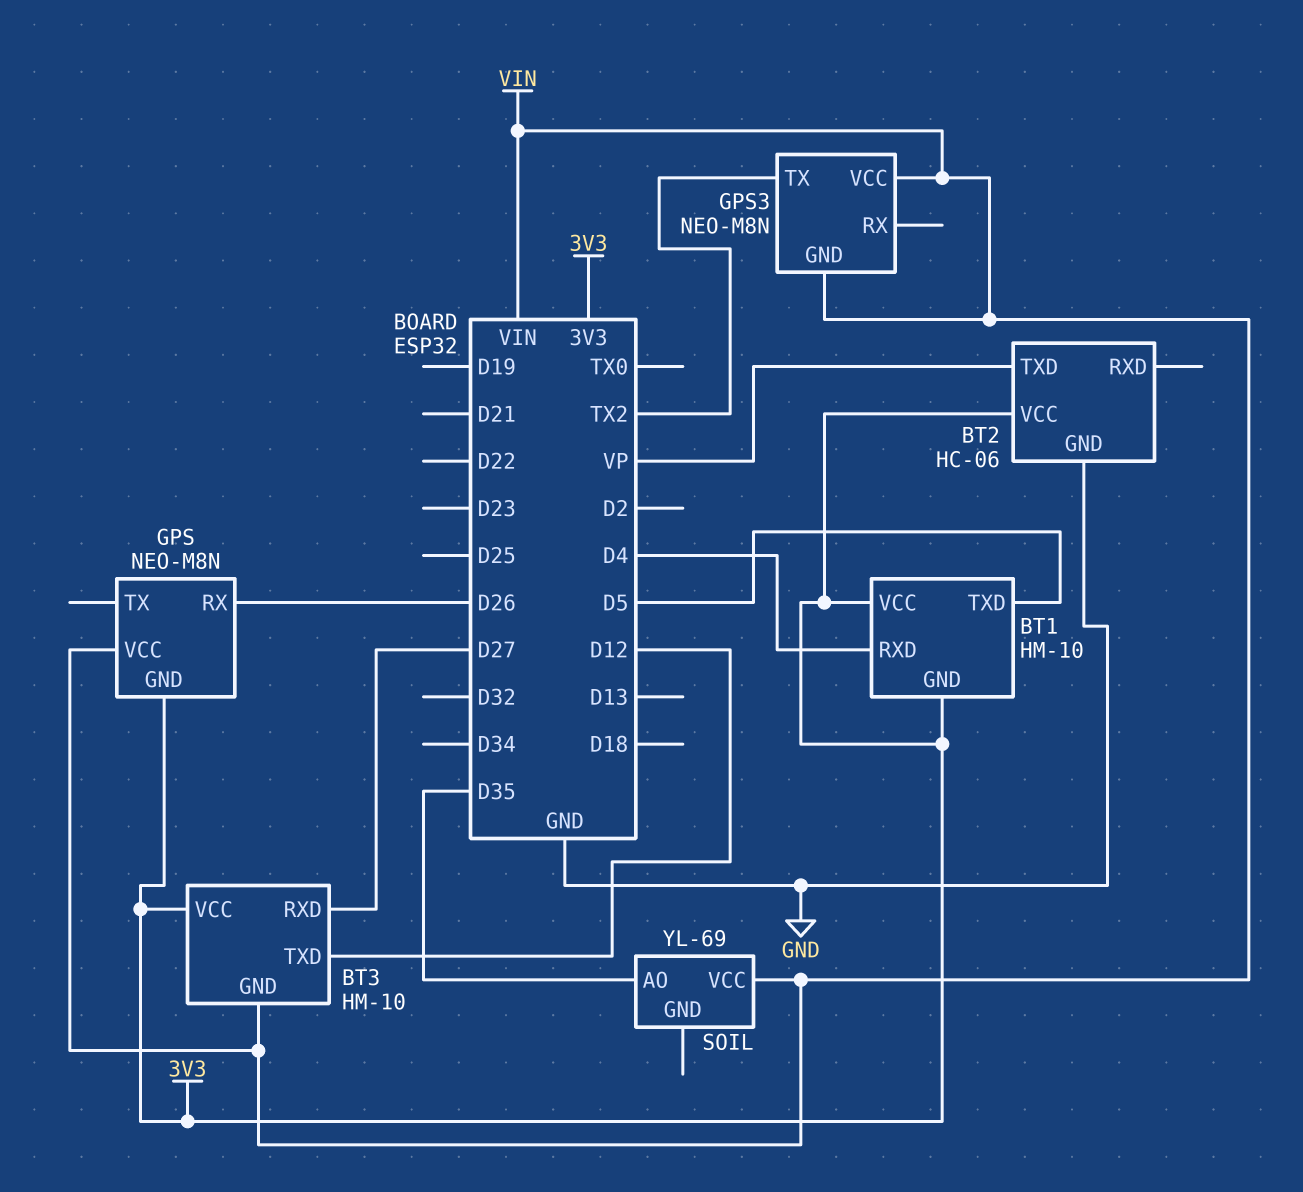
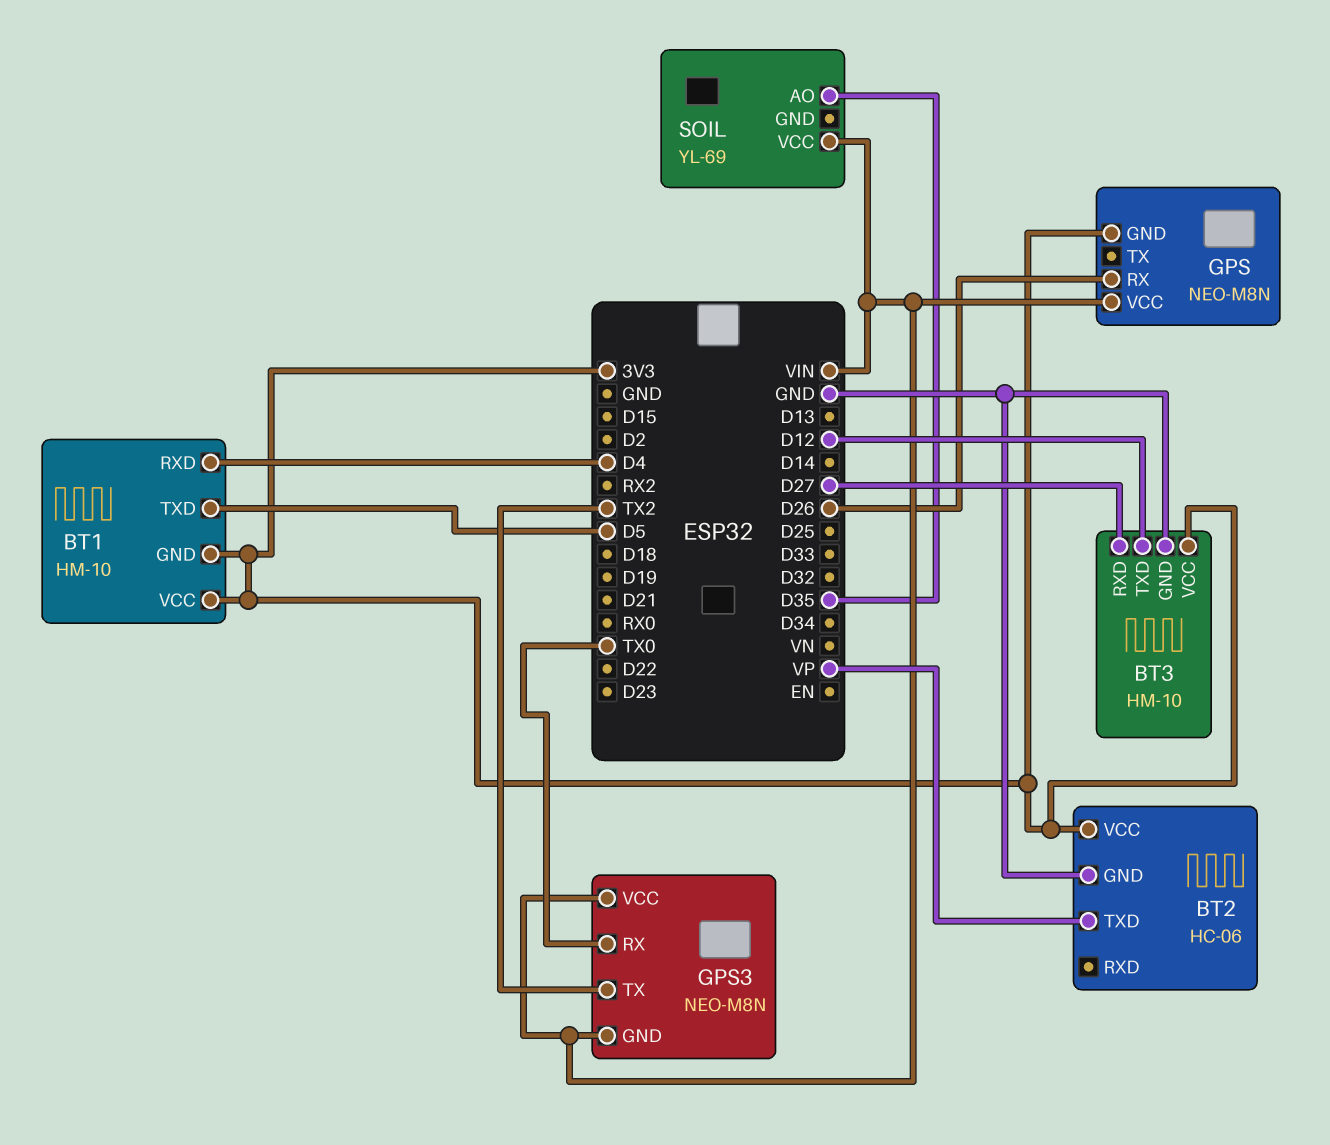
BT3 pin GND: VIN -> GND
GPS3 pin RX: none -> TX0

